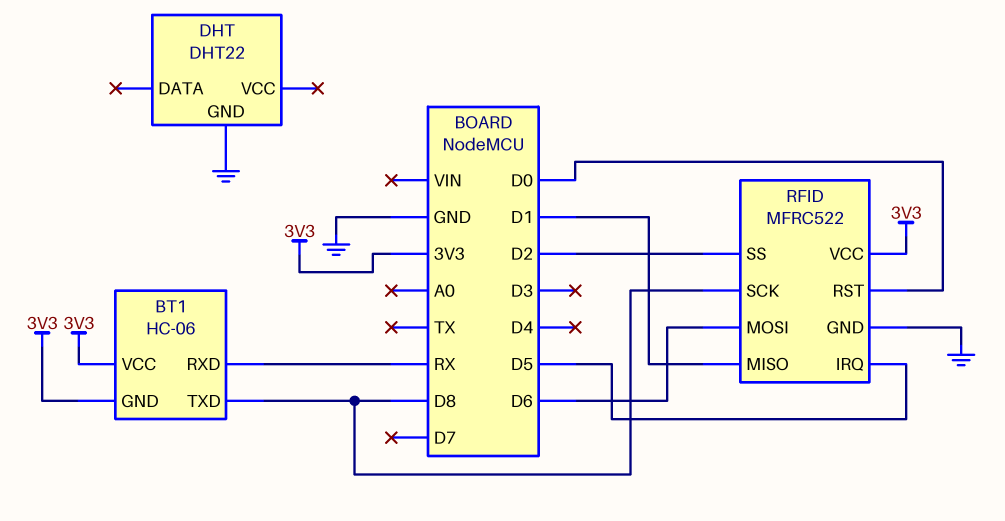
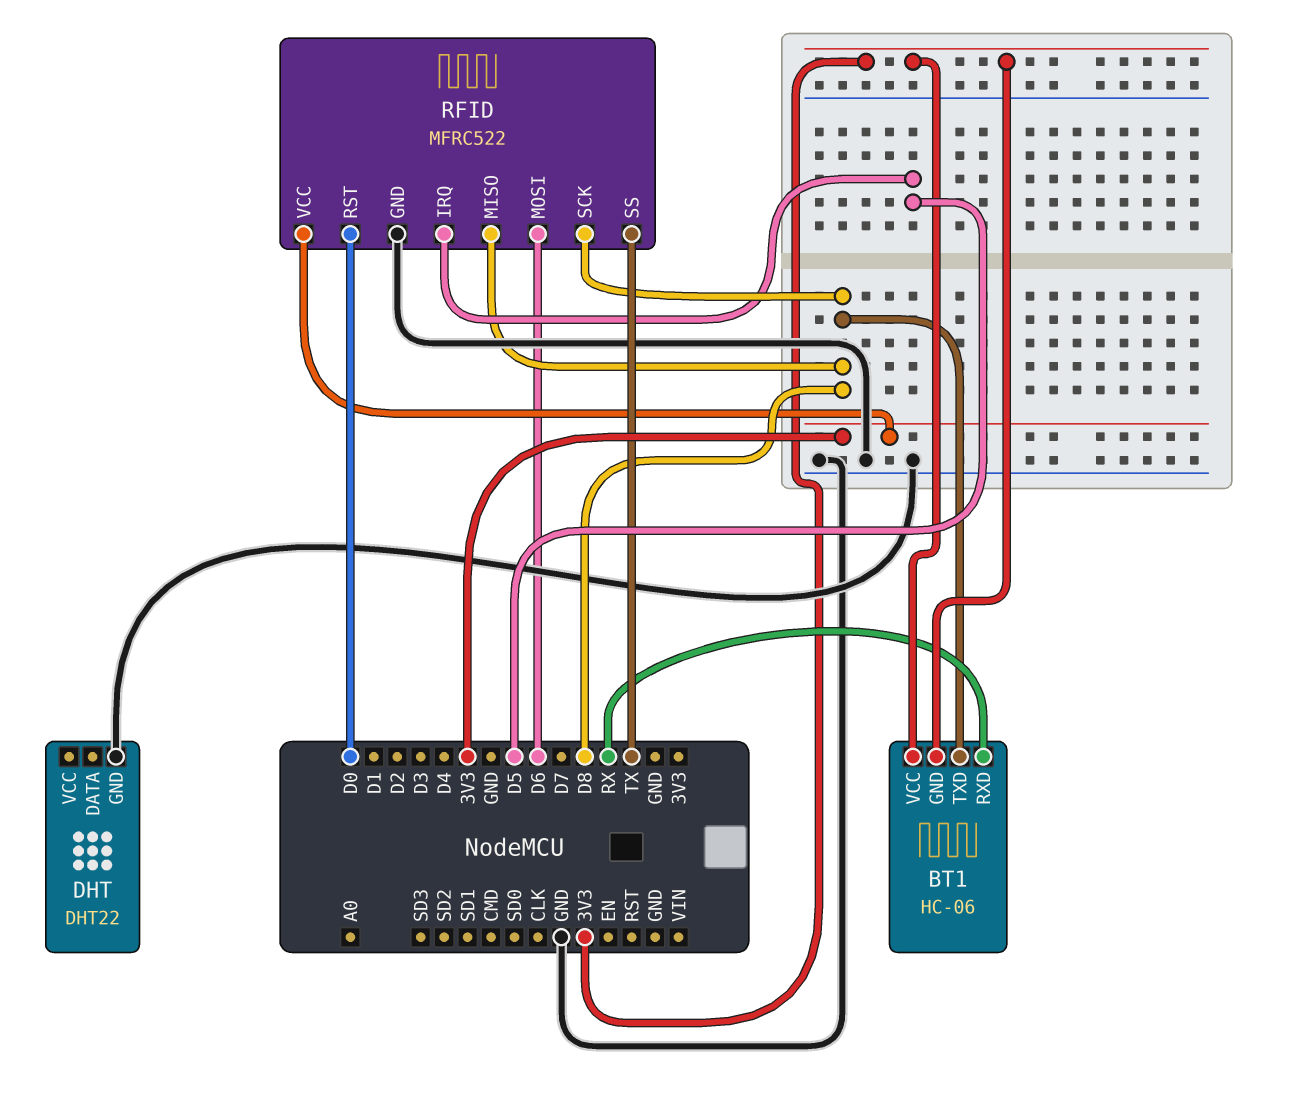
RFID pin MISO: D1 -> D8
RFID pin SS: D2 -> TX

